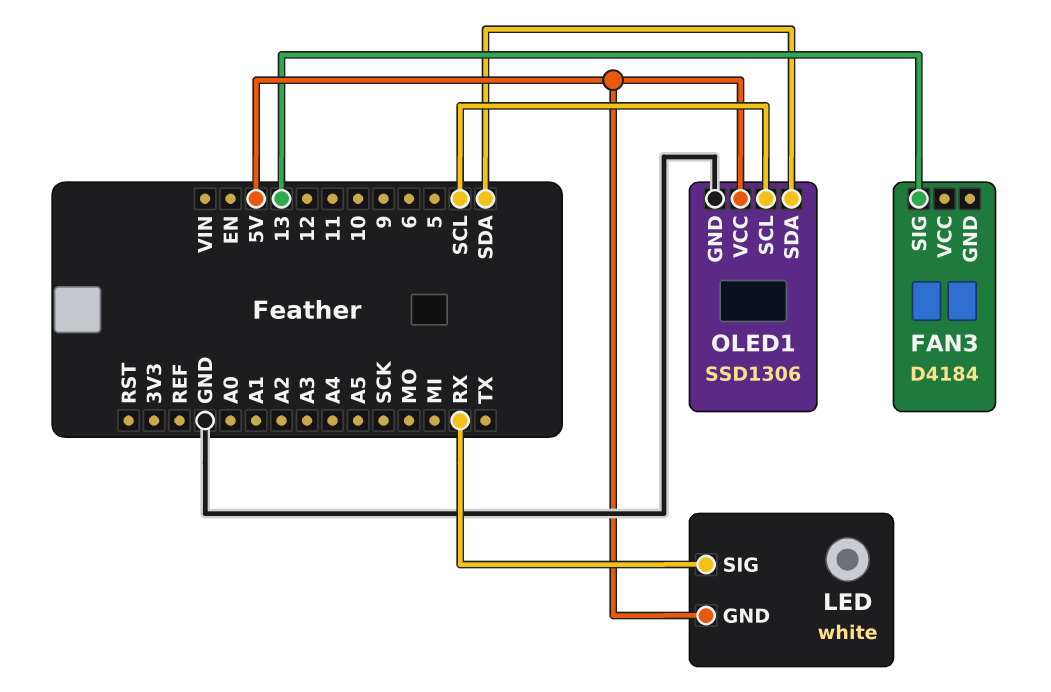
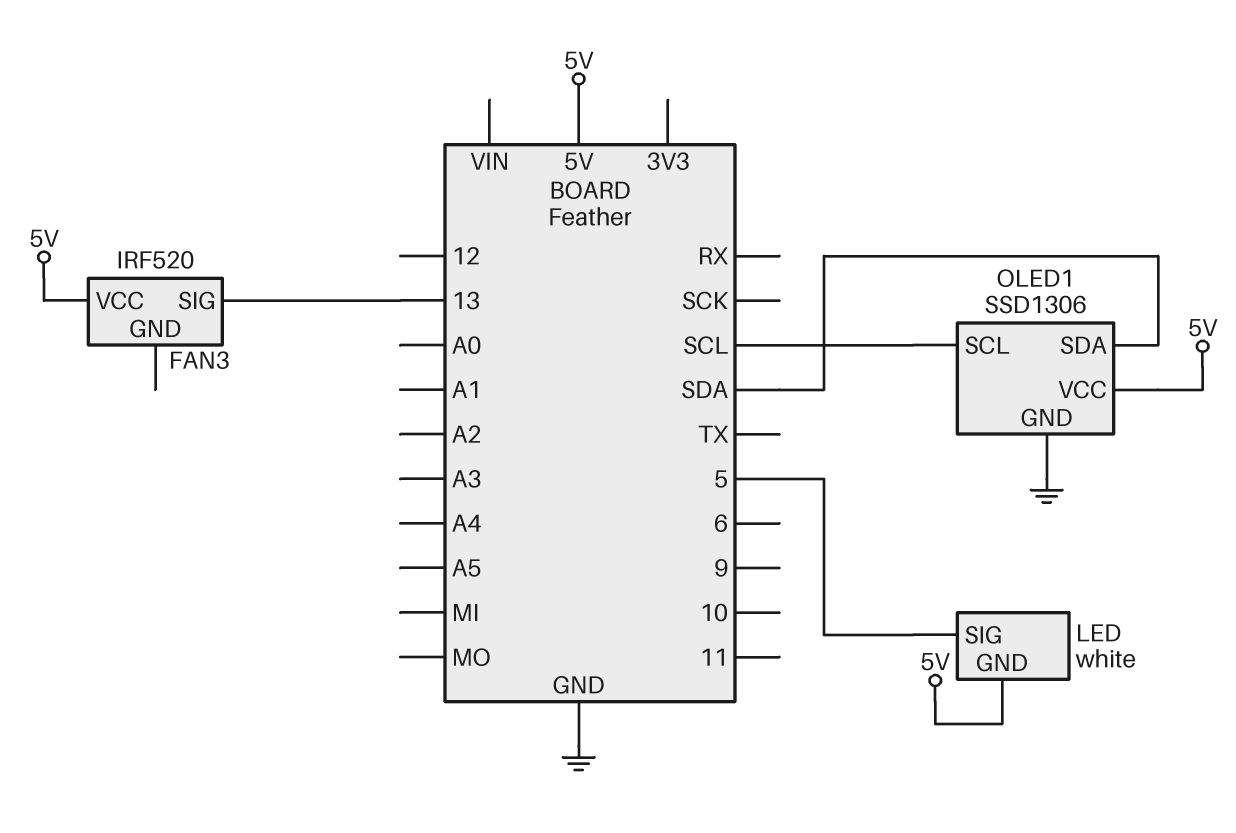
FAN3: D4184 -> IRF520
FAN3 pin VCC: none -> 5V
LED pin SIG: RX -> 5

